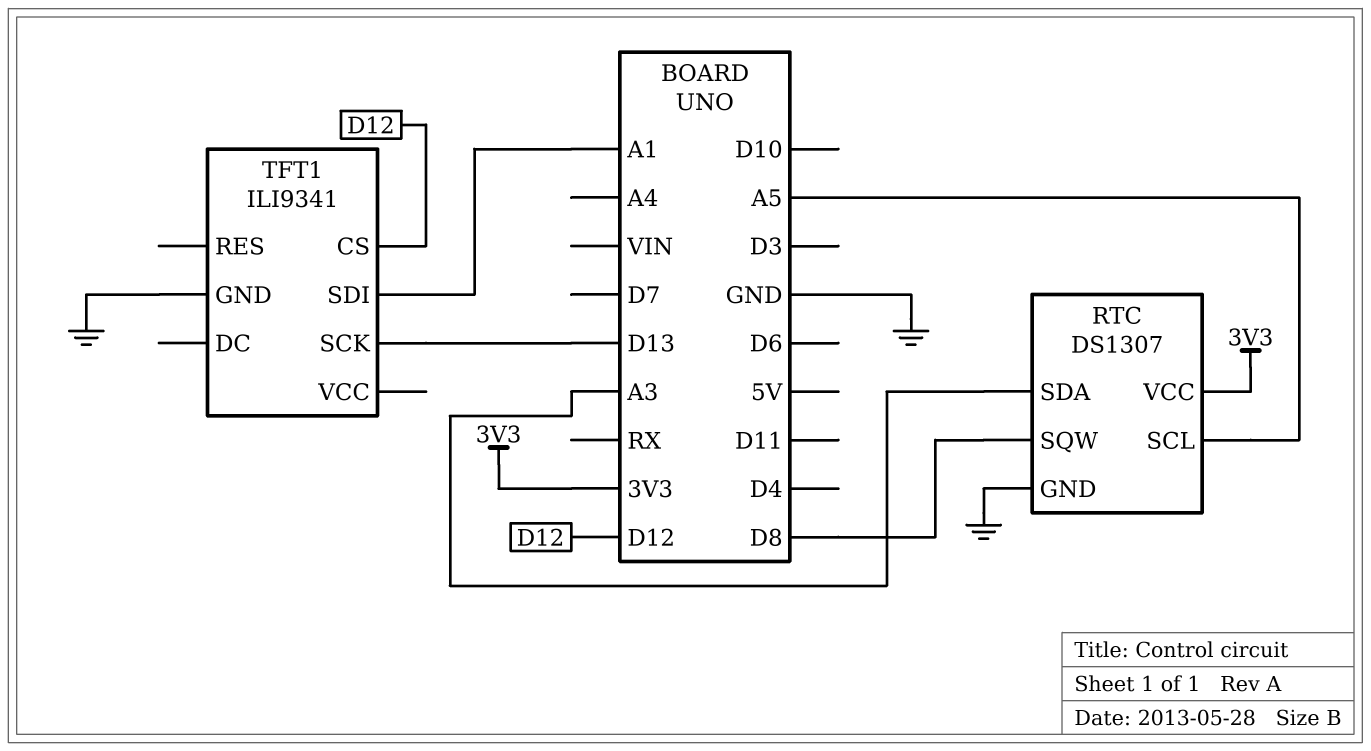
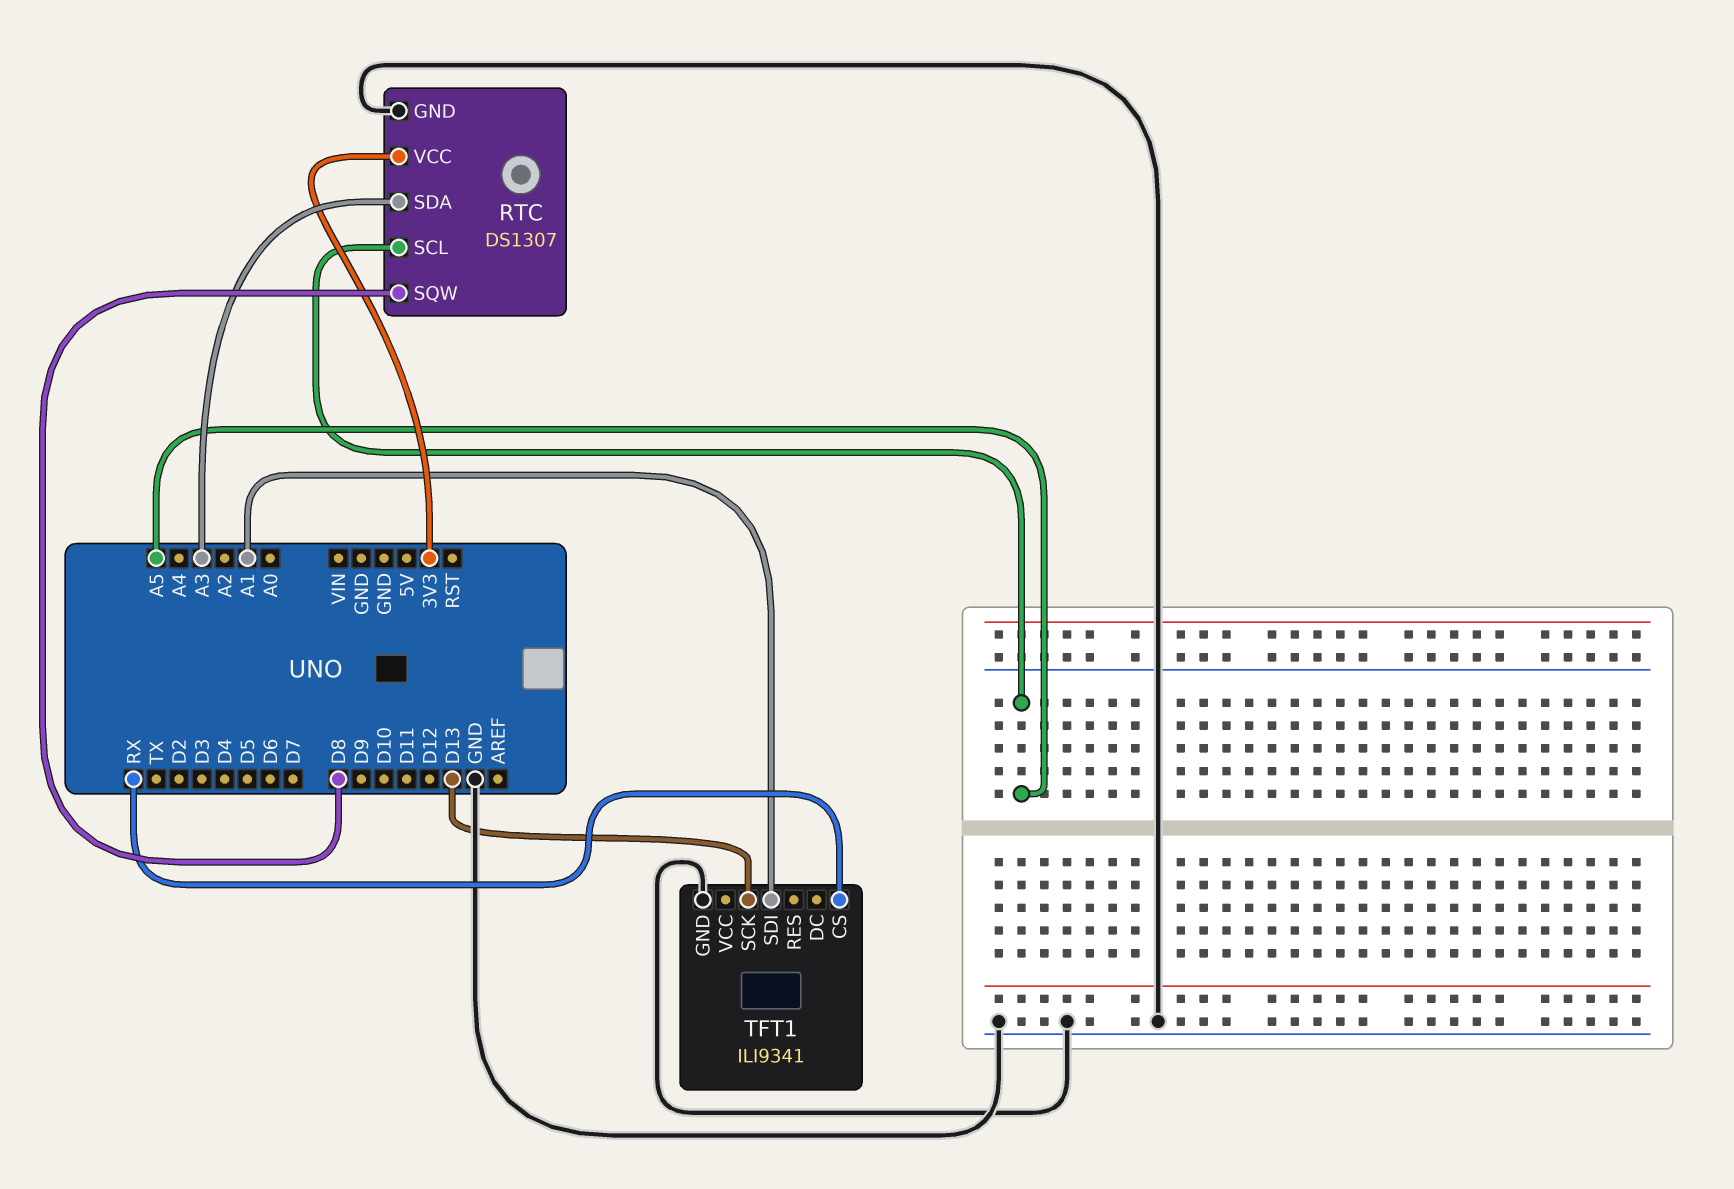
TFT1 pin CS: D12 -> RX

